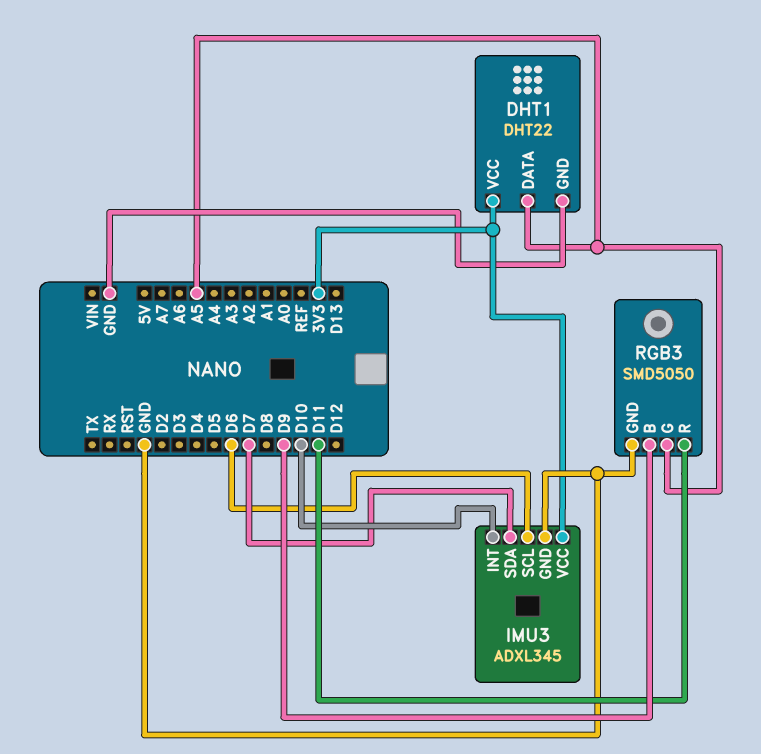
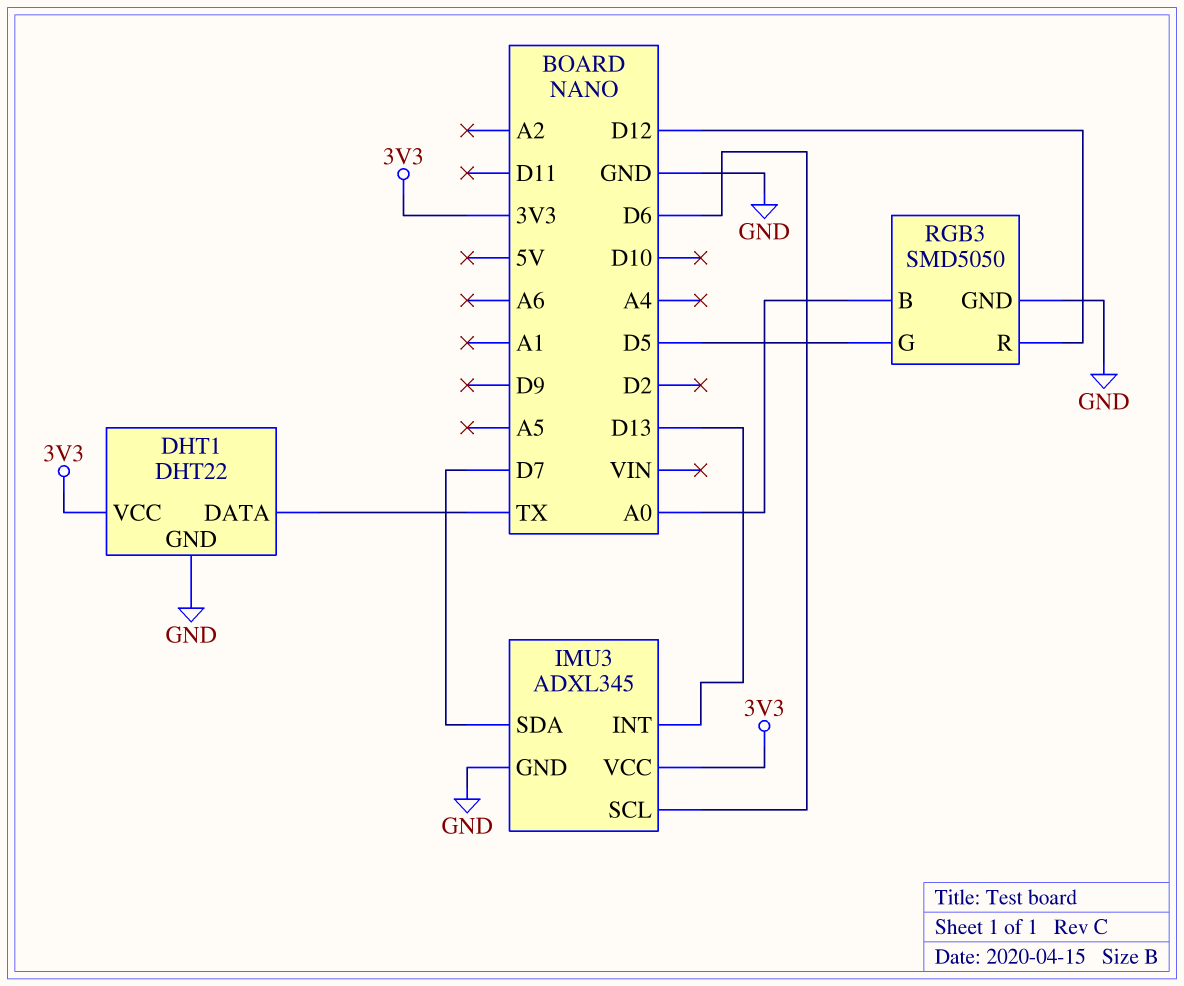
DHT1 pin DATA: A5 -> TX
IMU3 pin INT: D10 -> D13
RGB3 pin B: D9 -> A0
RGB3 pin G: A5 -> D5
RGB3 pin R: D11 -> D12

